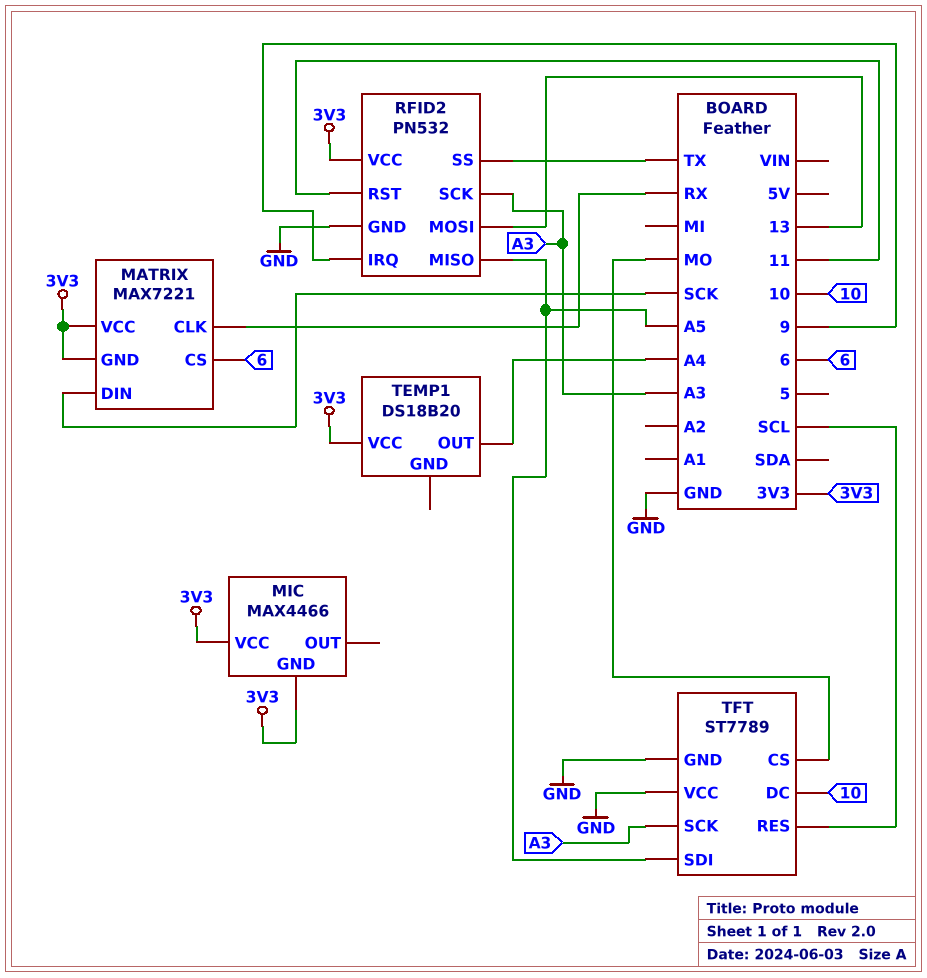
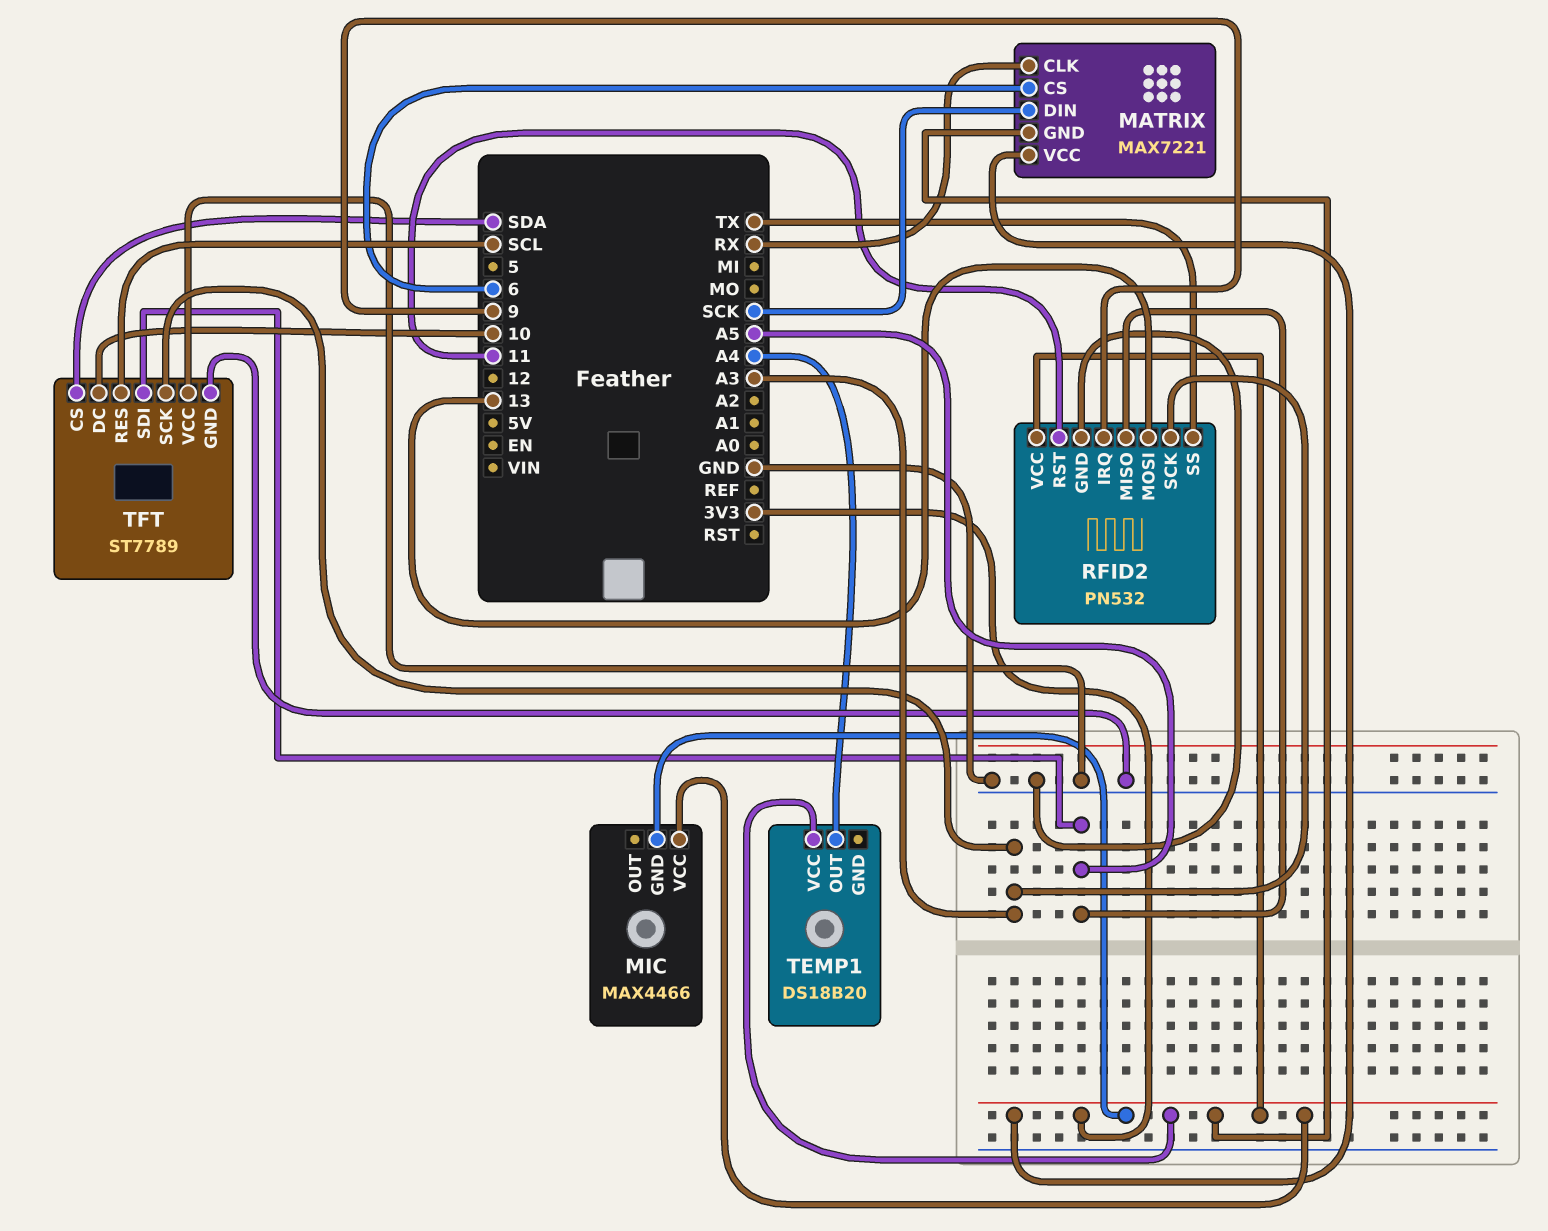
TFT pin CS: MO -> SDA

